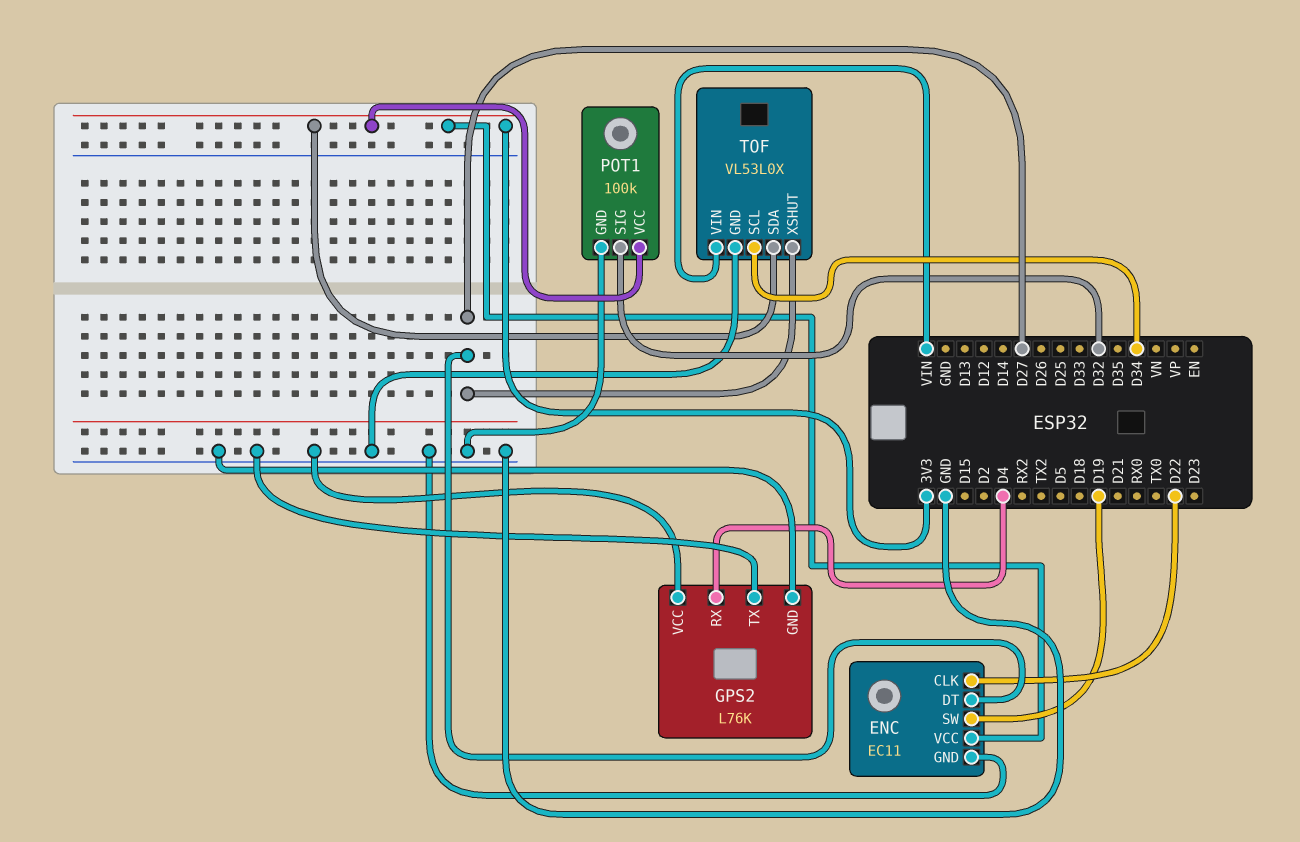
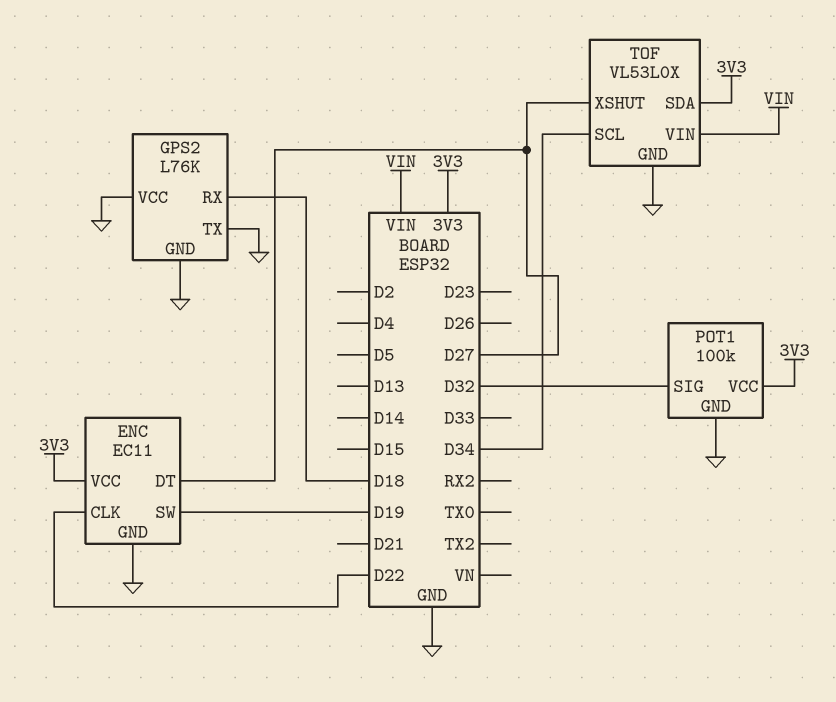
GPS2 pin RX: D4 -> D18

